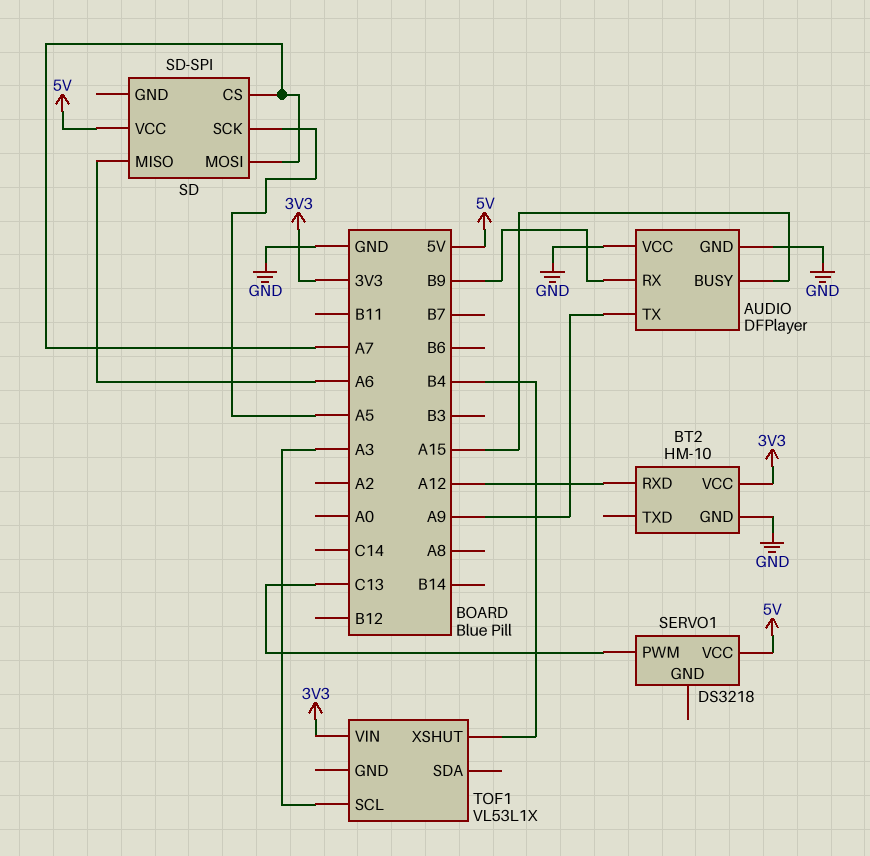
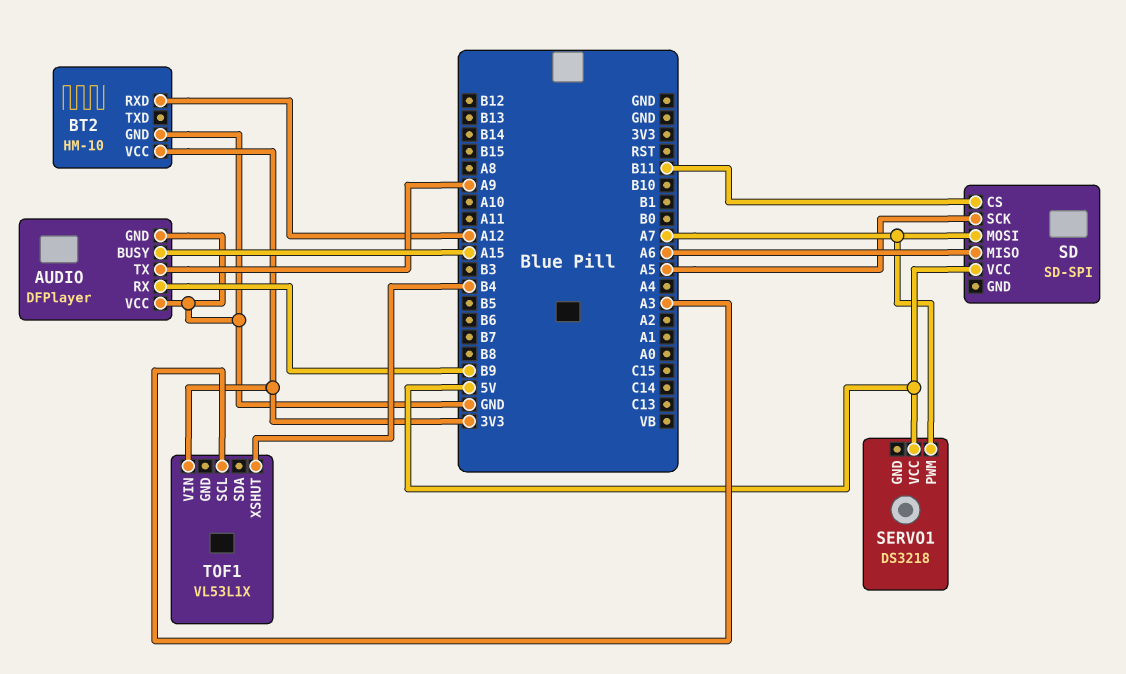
SD pin CS: A7 -> B11
SERVO1 pin PWM: C13 -> A7

